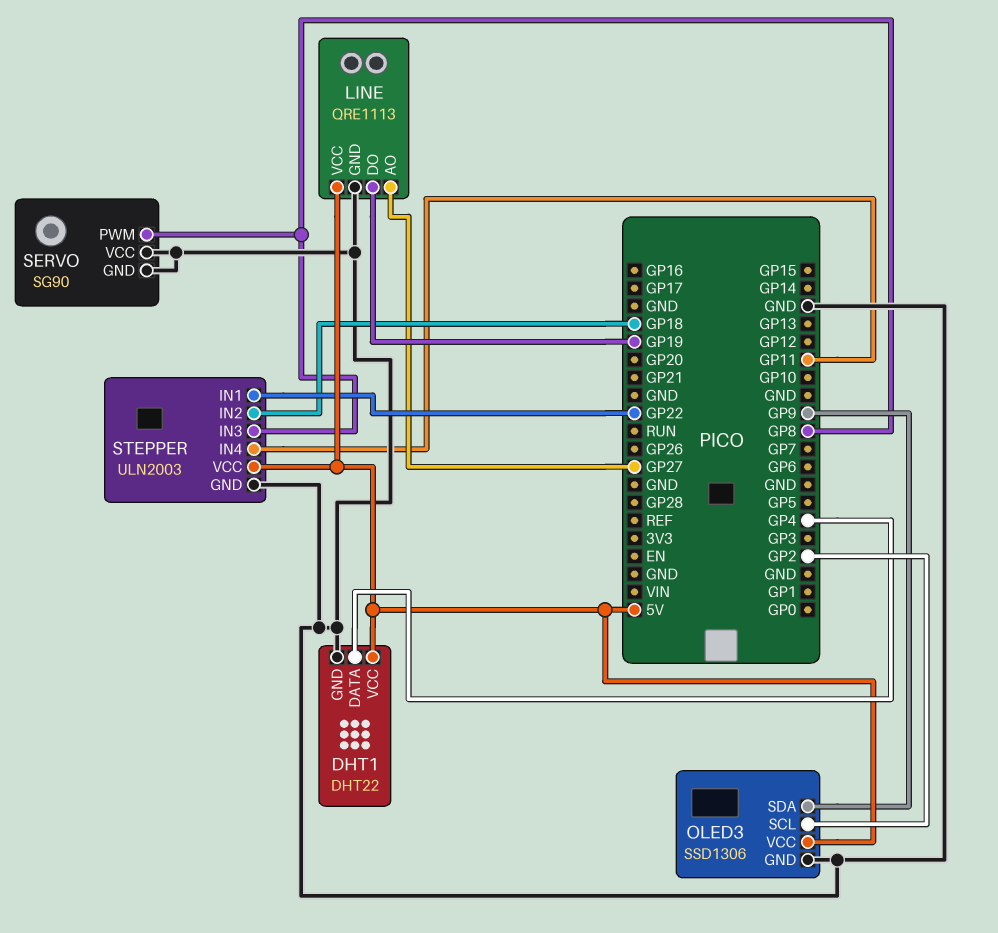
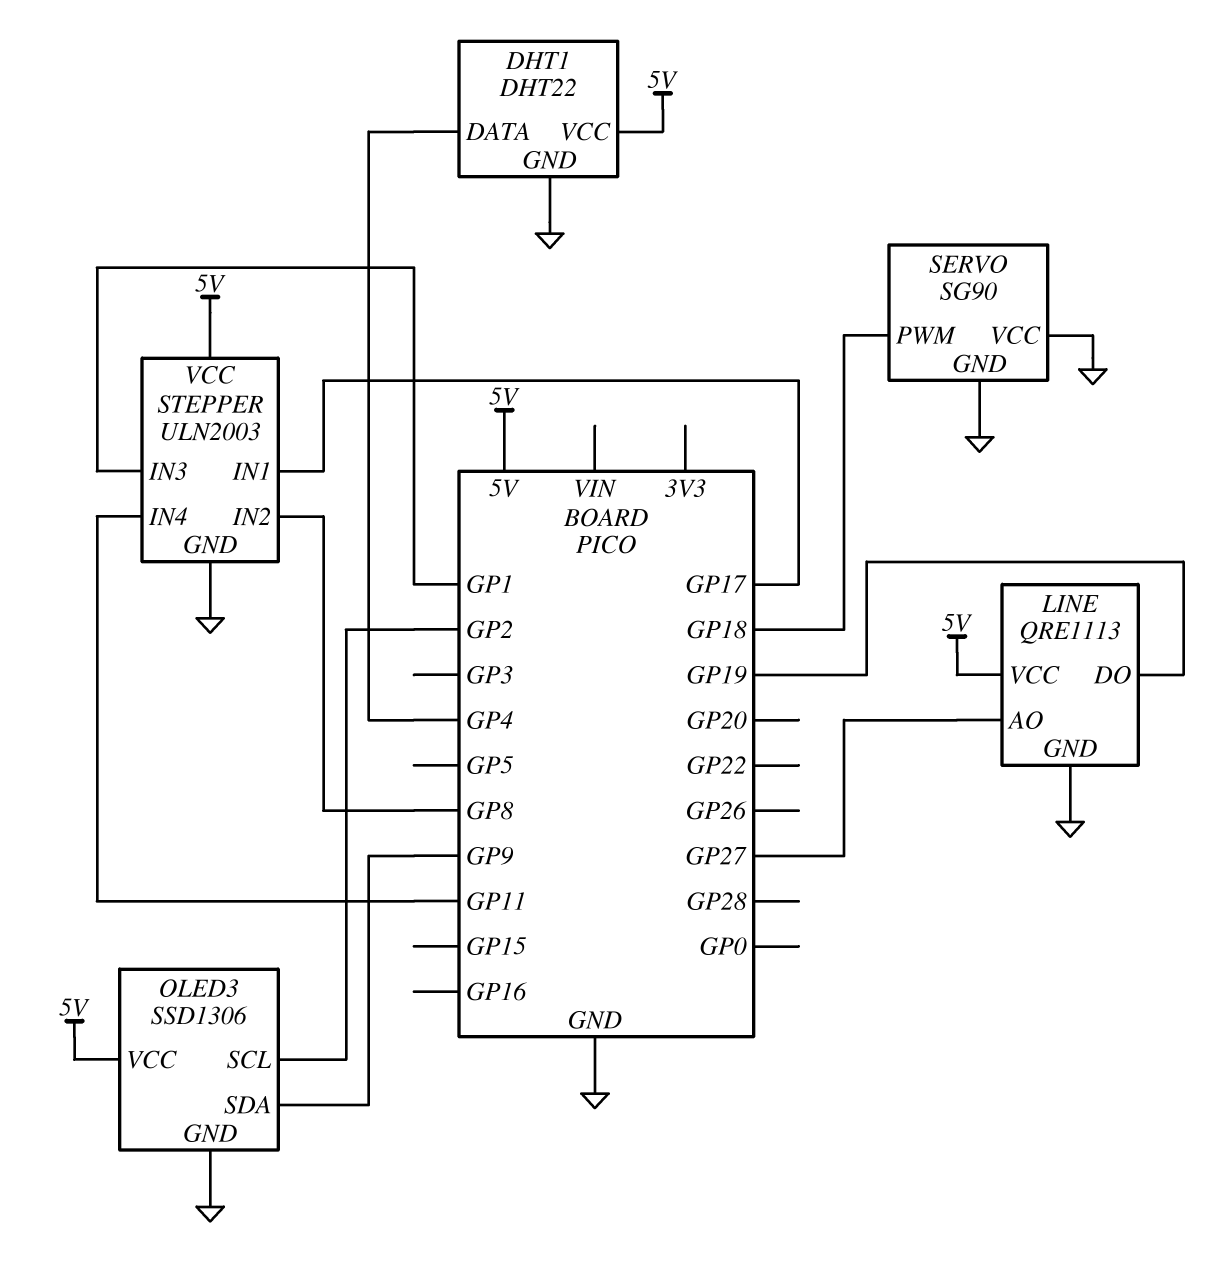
SERVO pin PWM: GP8 -> GP18
STEPPER pin IN1: GP22 -> GP17
STEPPER pin IN2: GP18 -> GP8
STEPPER pin IN3: GP8 -> GP1

